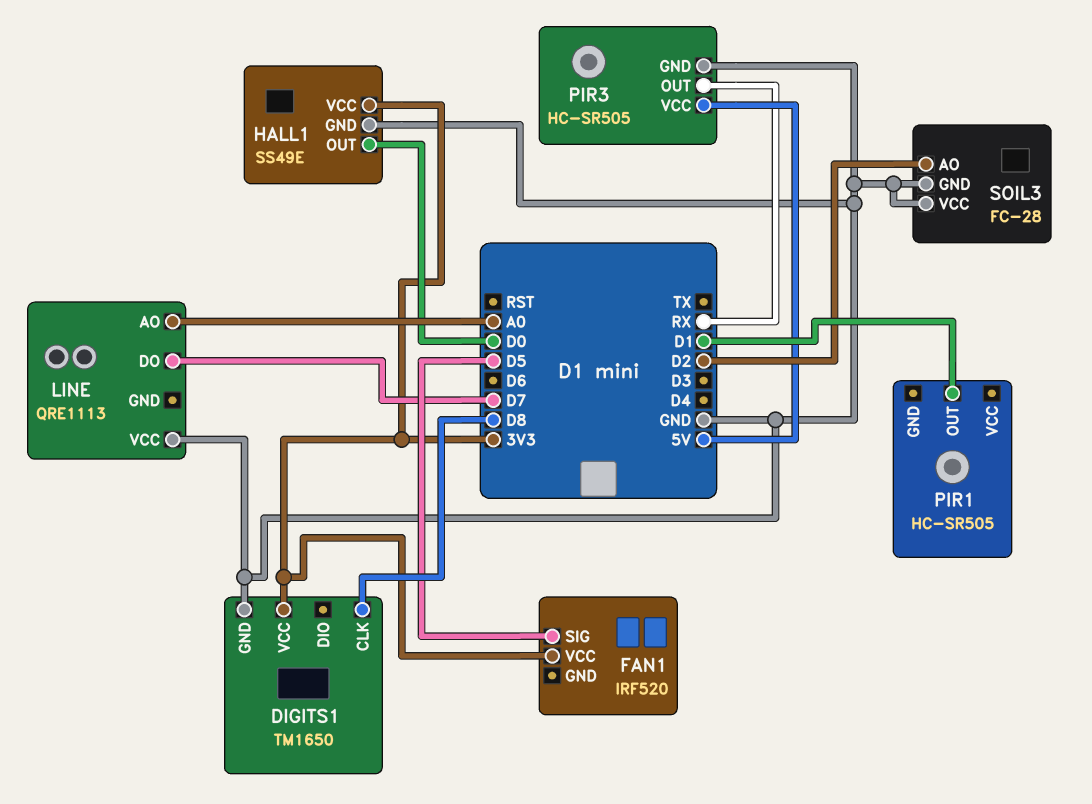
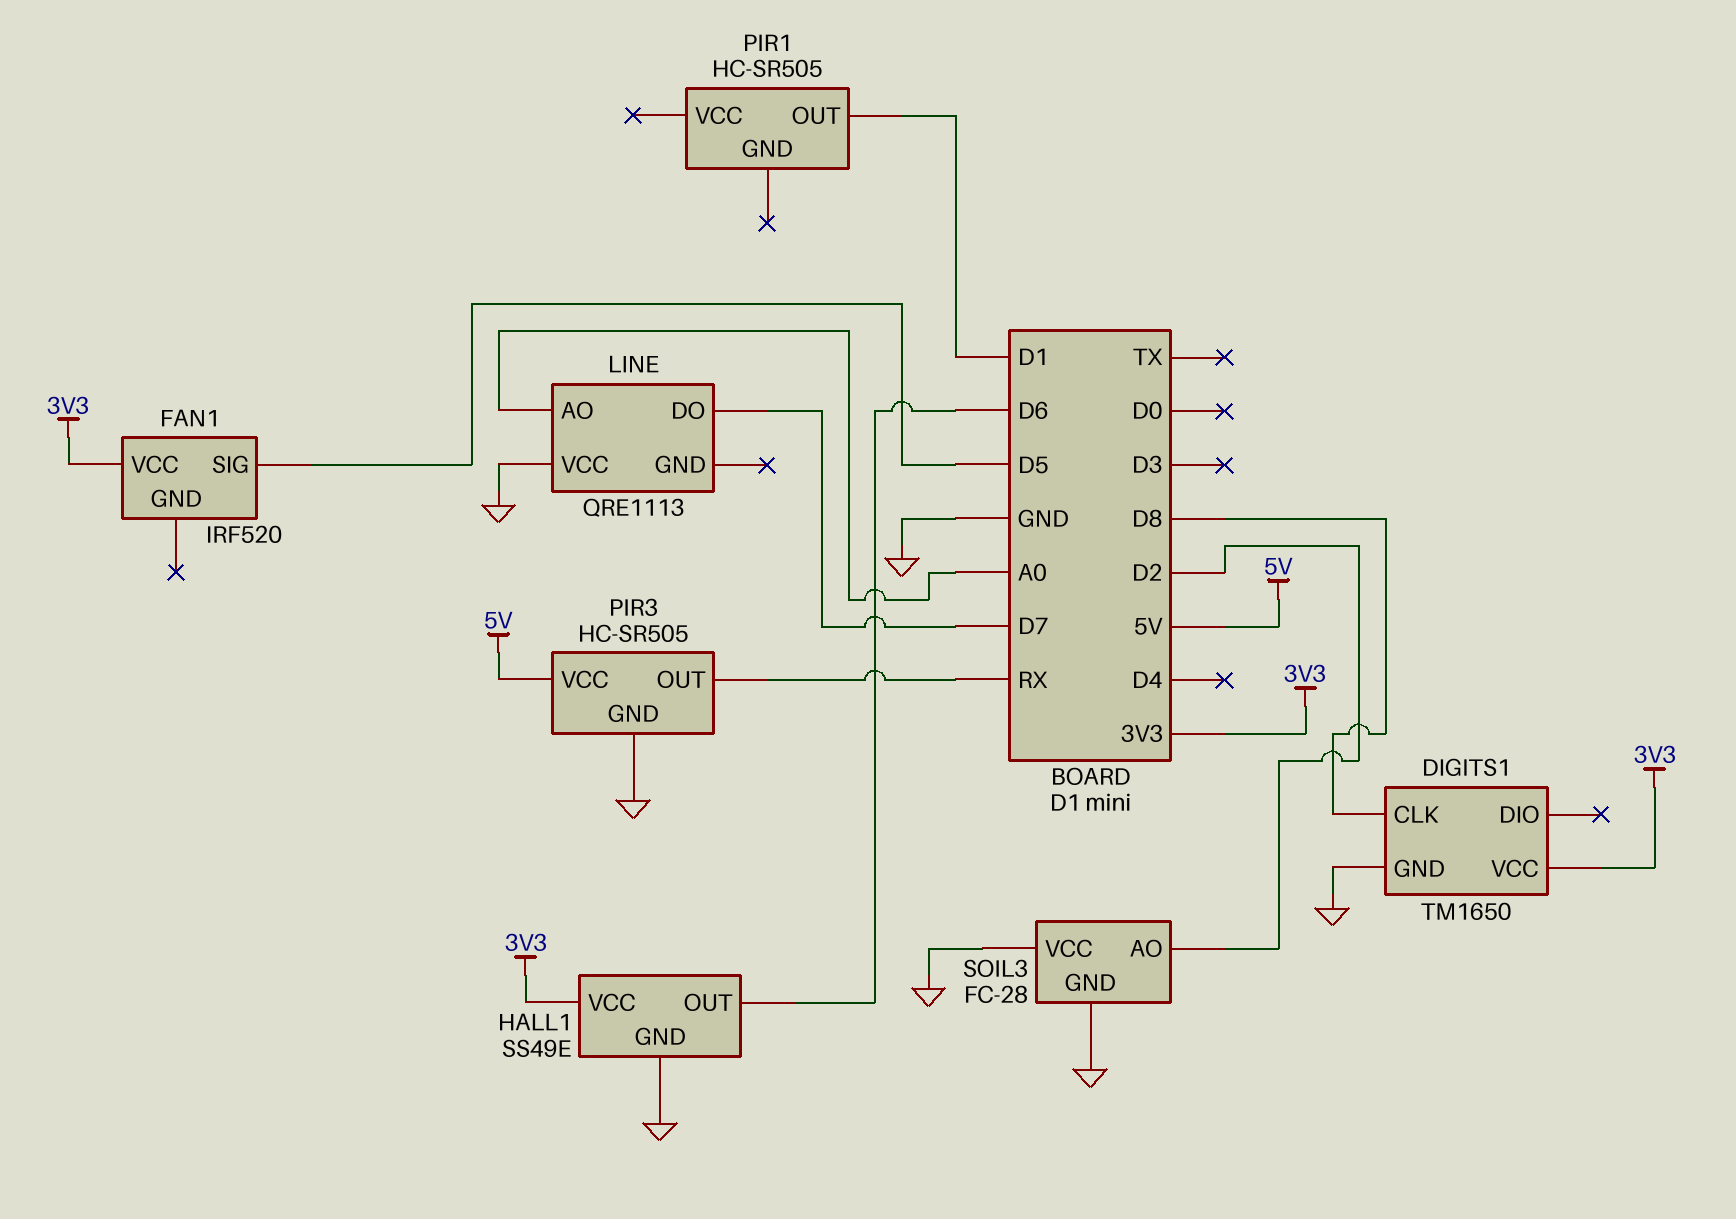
HALL1 pin OUT: D0 -> D6

